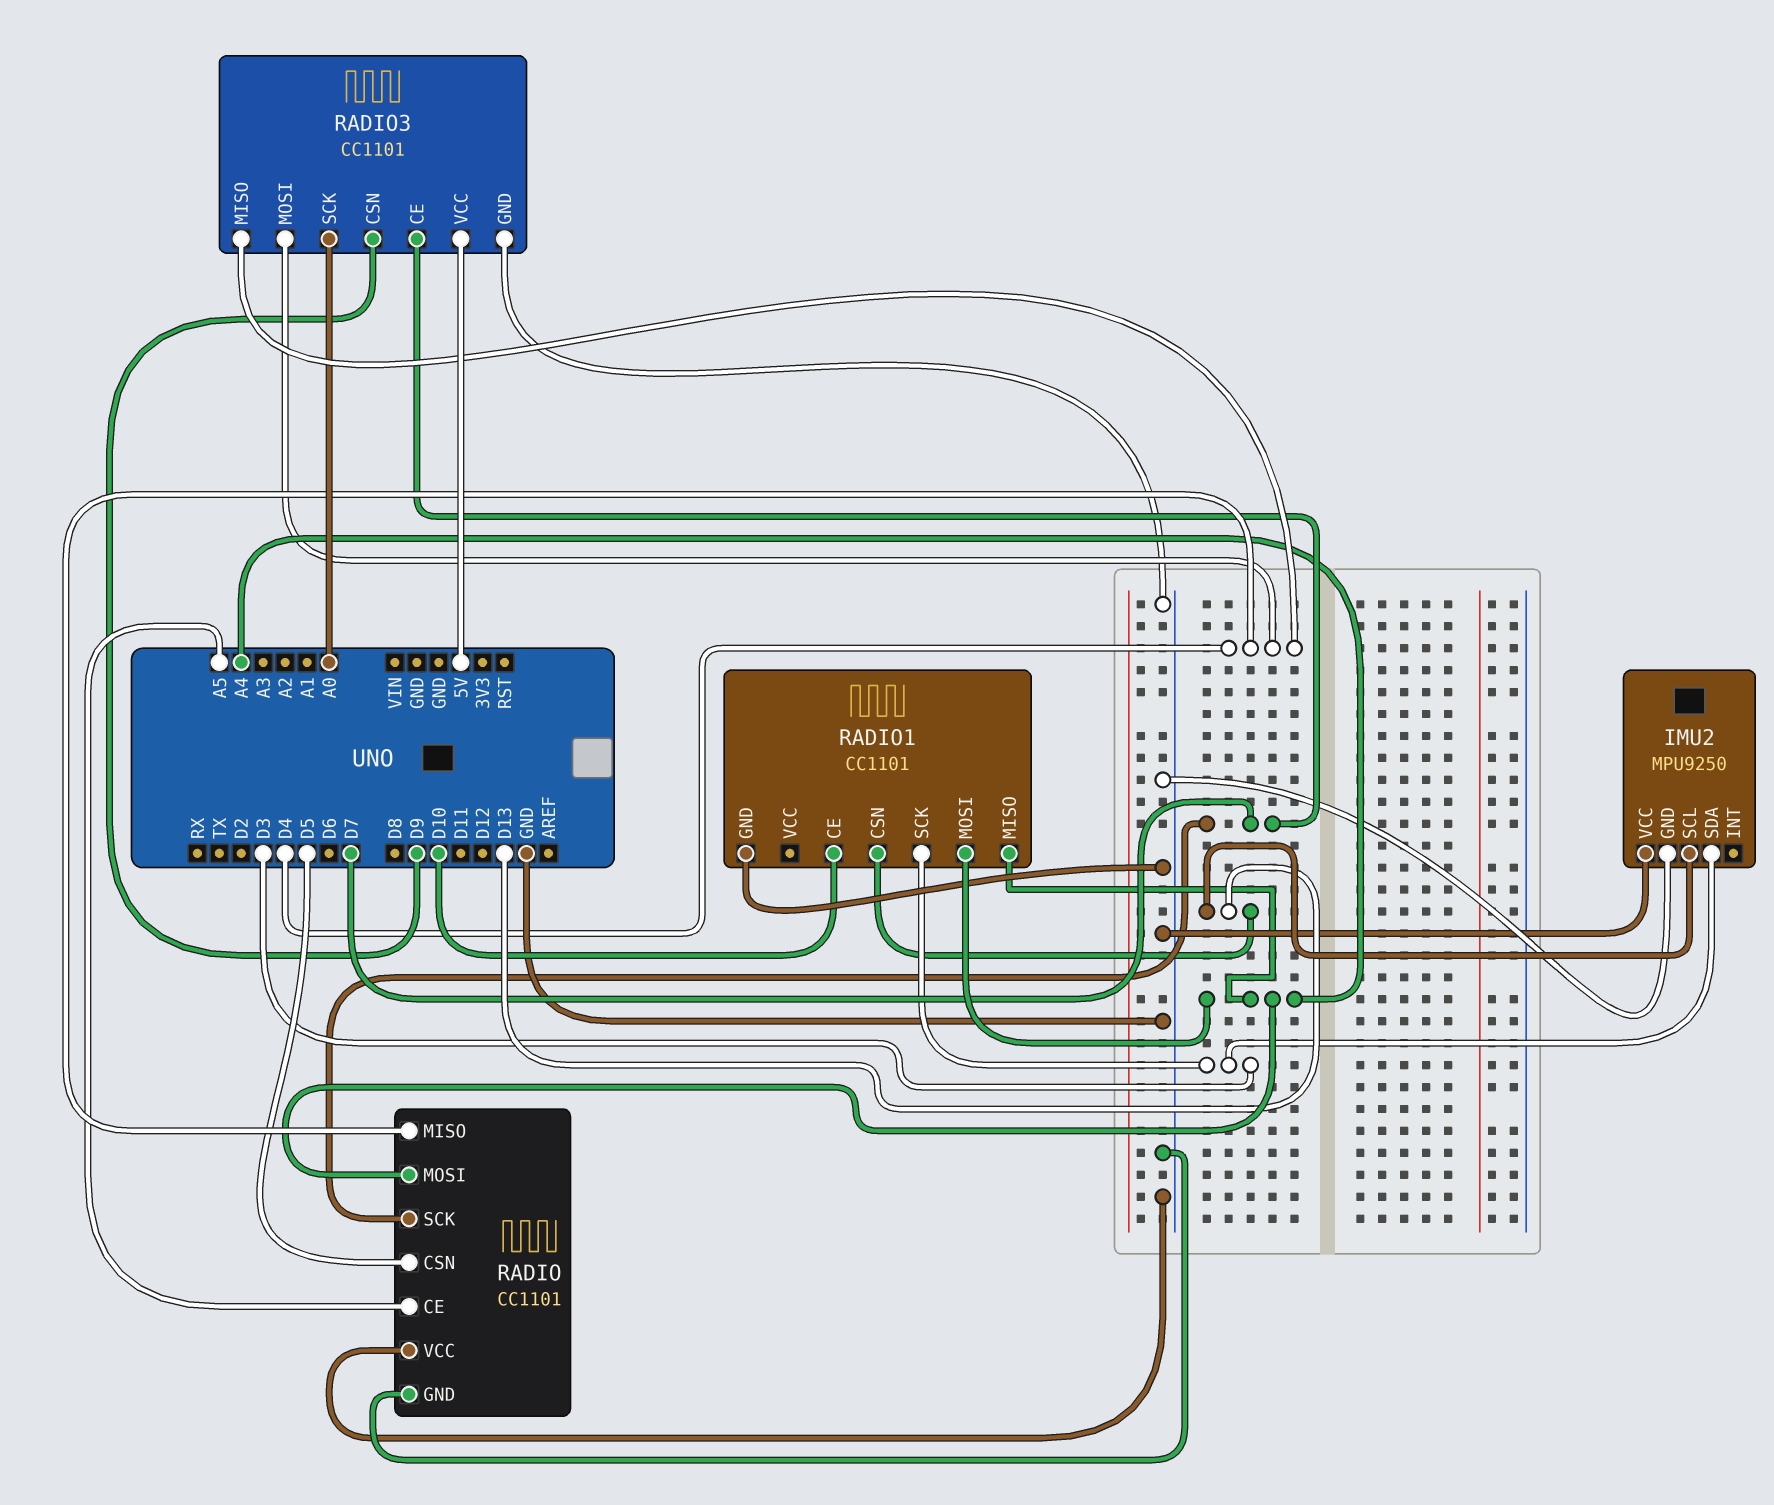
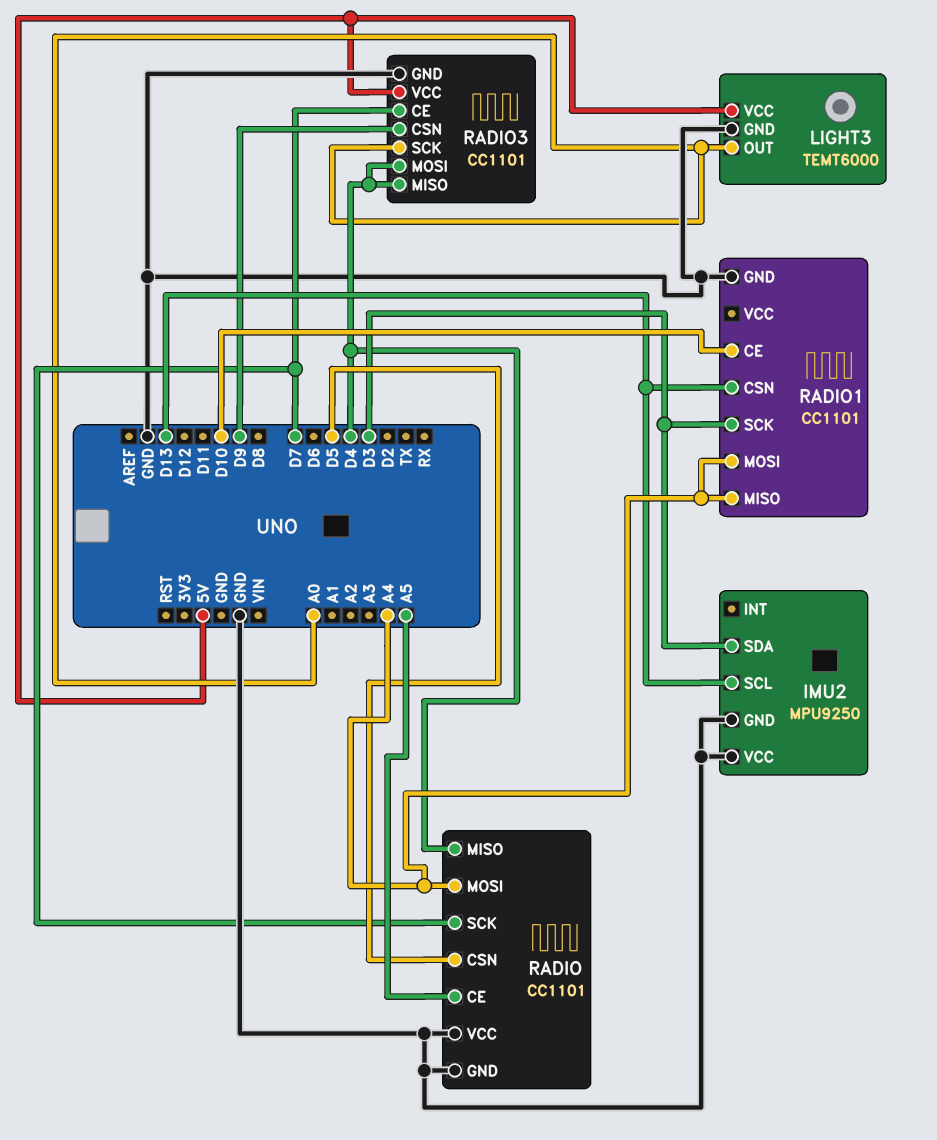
LIGHT3: none -> TEMT6000
LIGHT3 pin GND: none -> GND
LIGHT3 pin OUT: none -> A0
LIGHT3 pin VCC: none -> 5V

